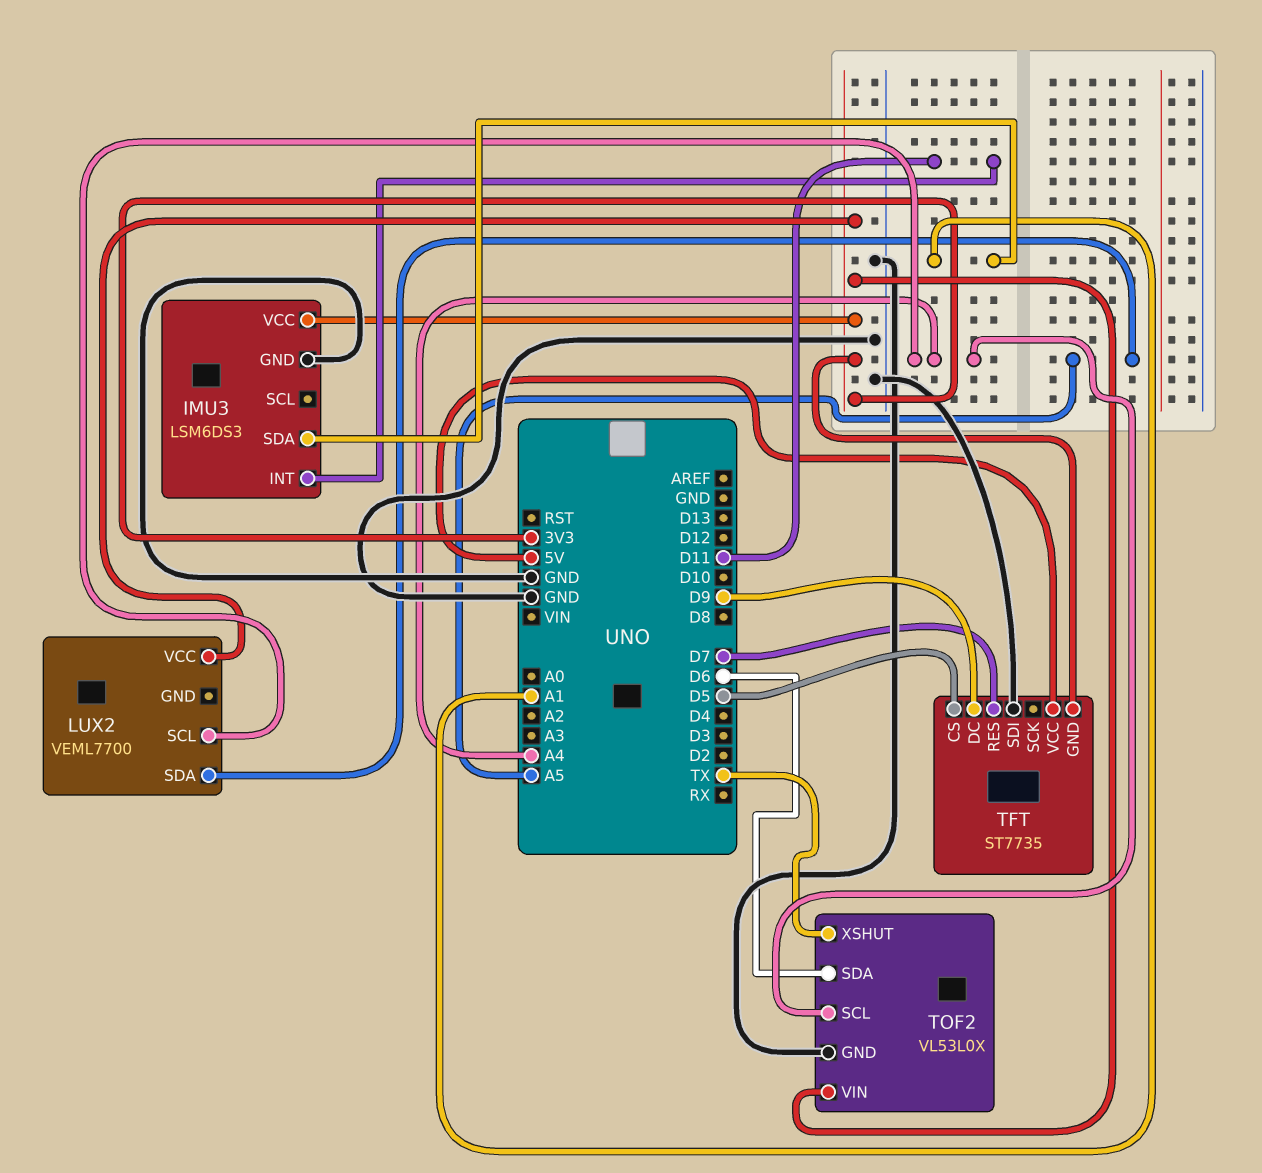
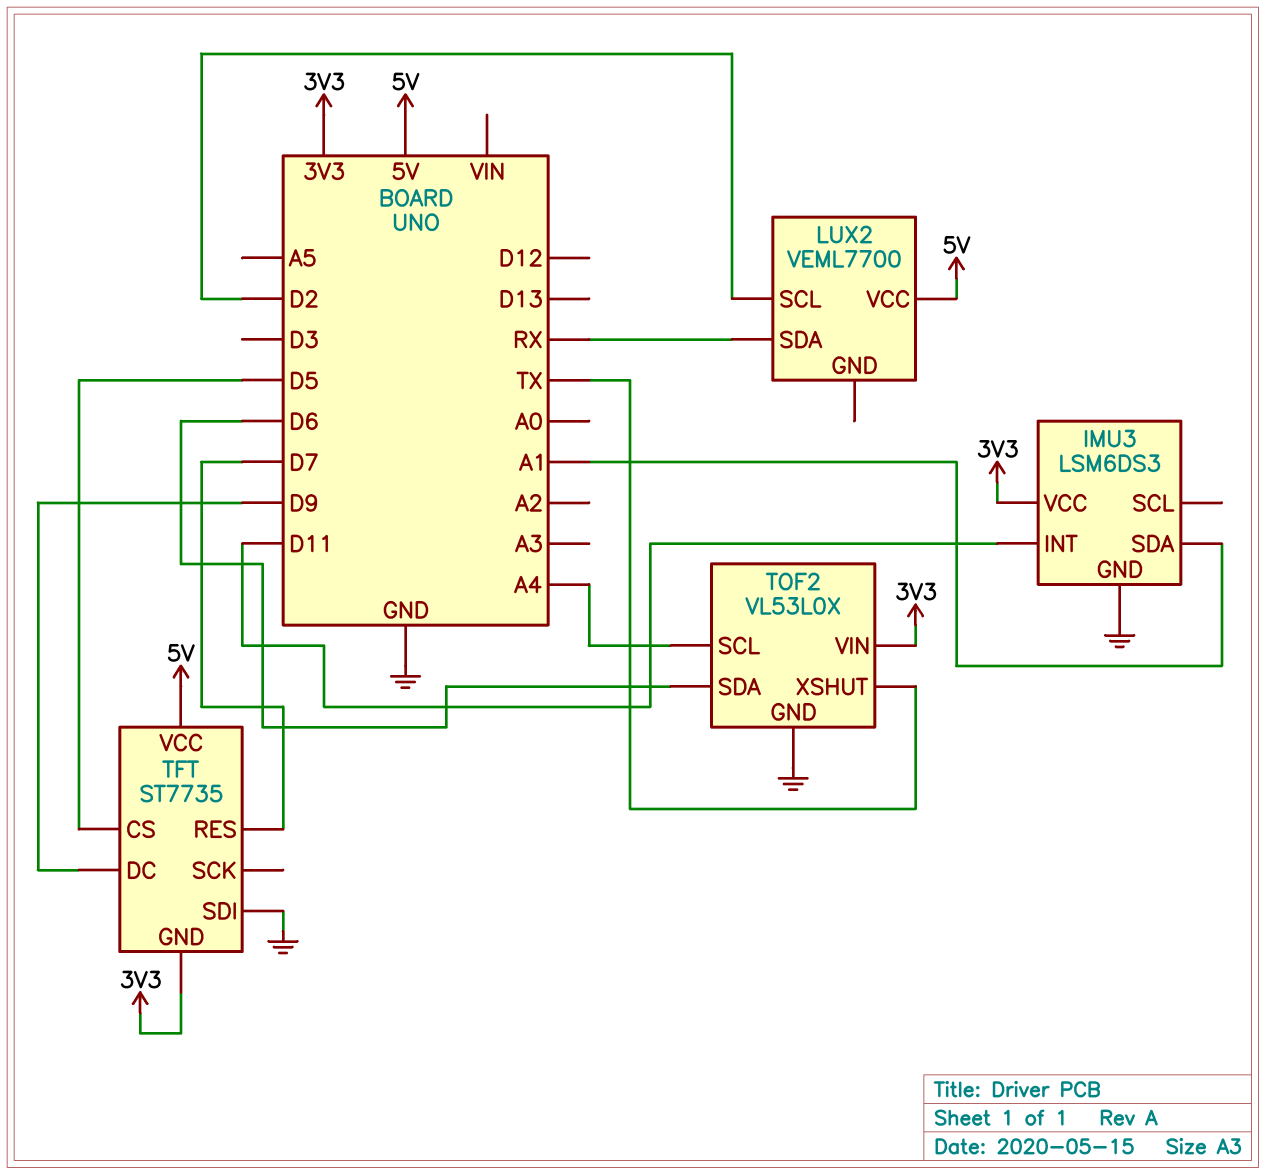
LUX2 pin SCL: A4 -> D2
LUX2 pin SDA: A5 -> RX
LUX2 pin VCC: 3V3 -> 5V

